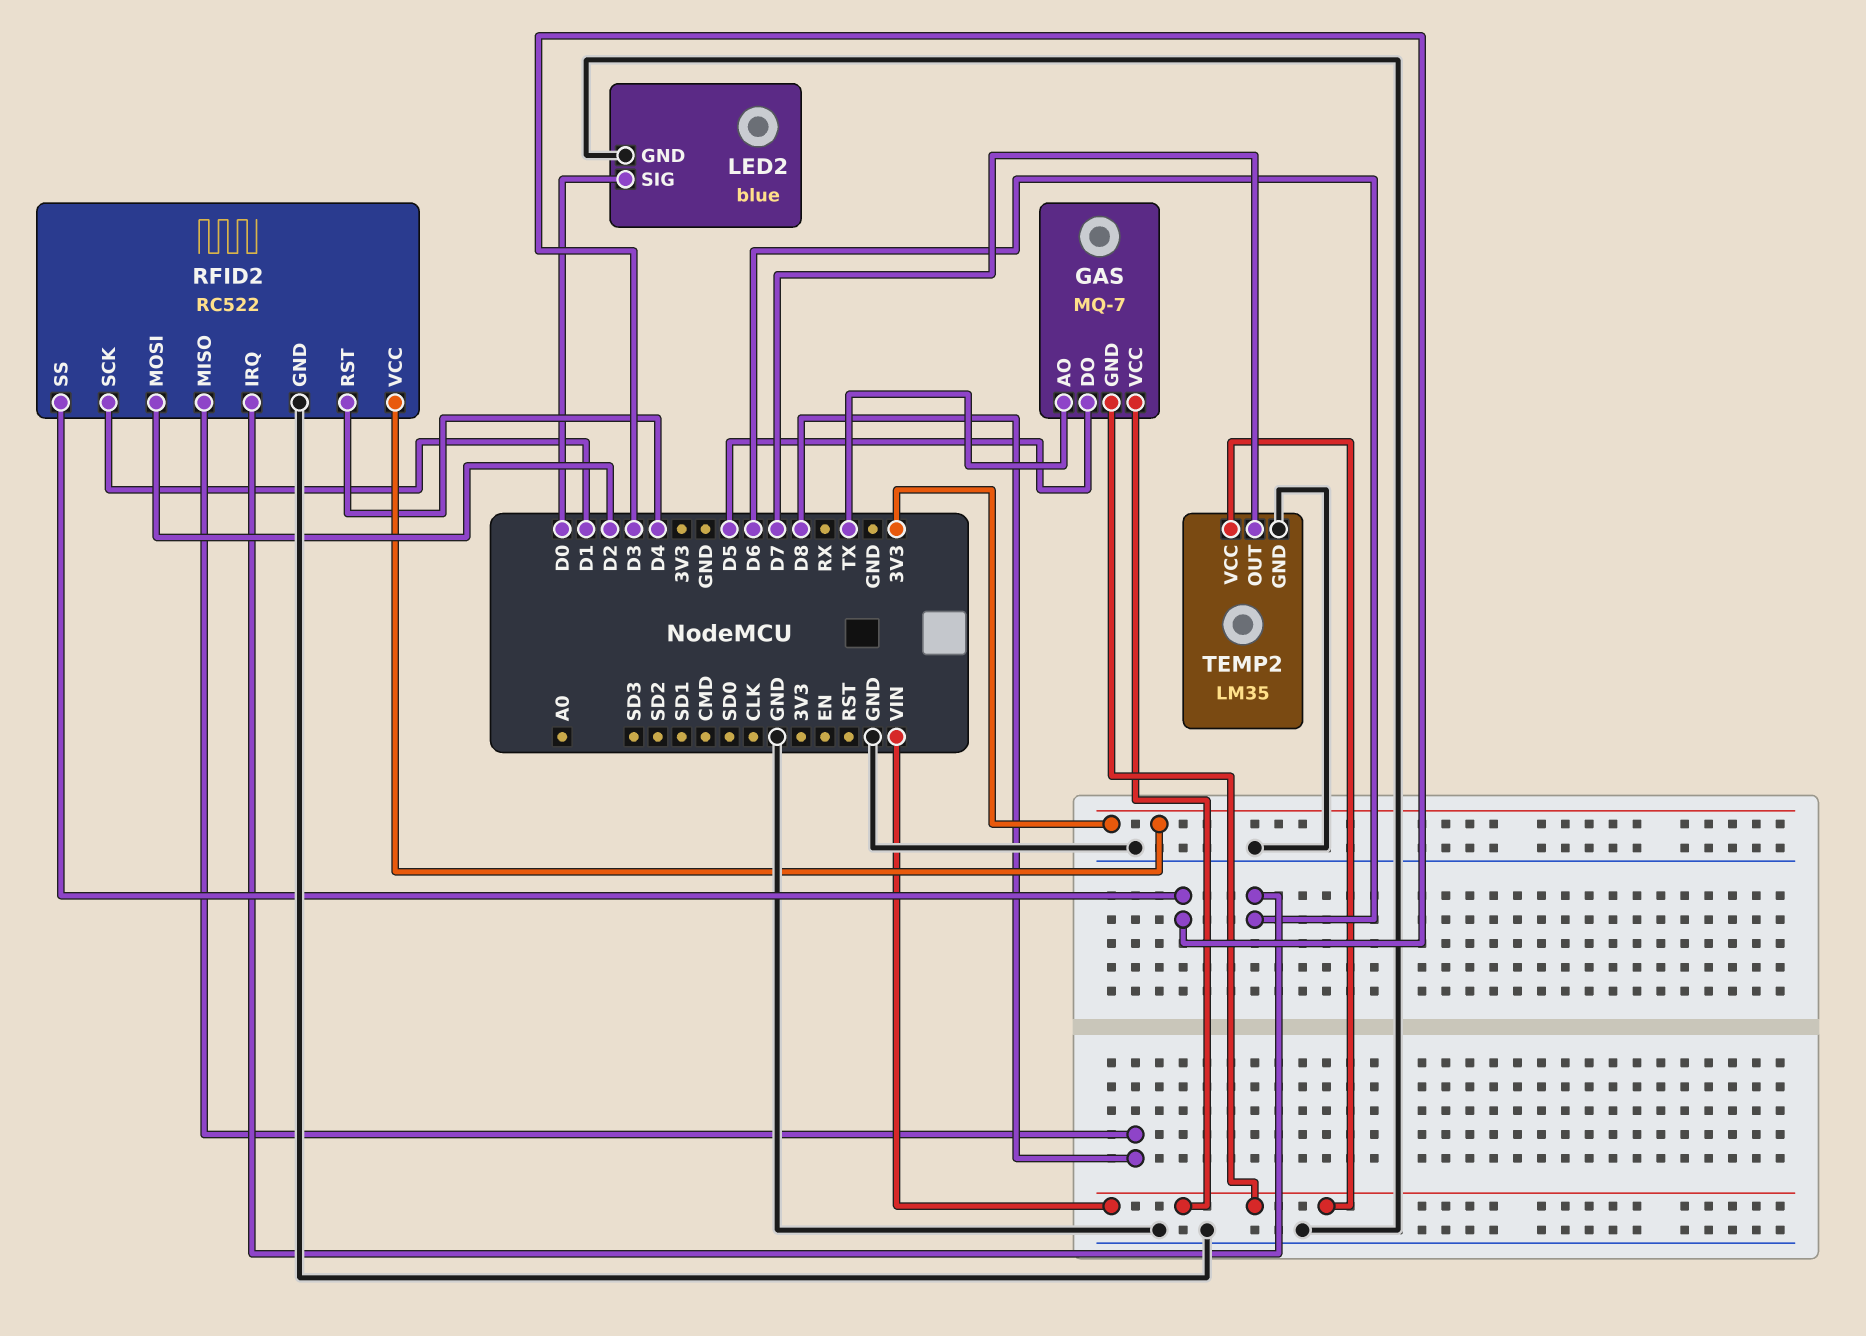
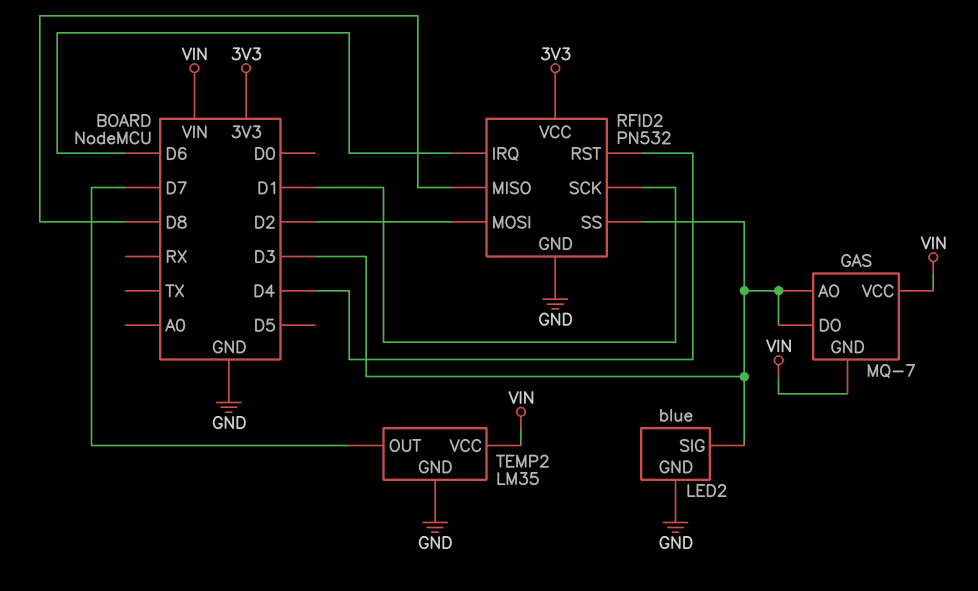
GAS pin AO: TX -> D3
GAS pin DO: D5 -> D3
LED2 pin SIG: D0 -> D3
RFID2: RC522 -> PN532

